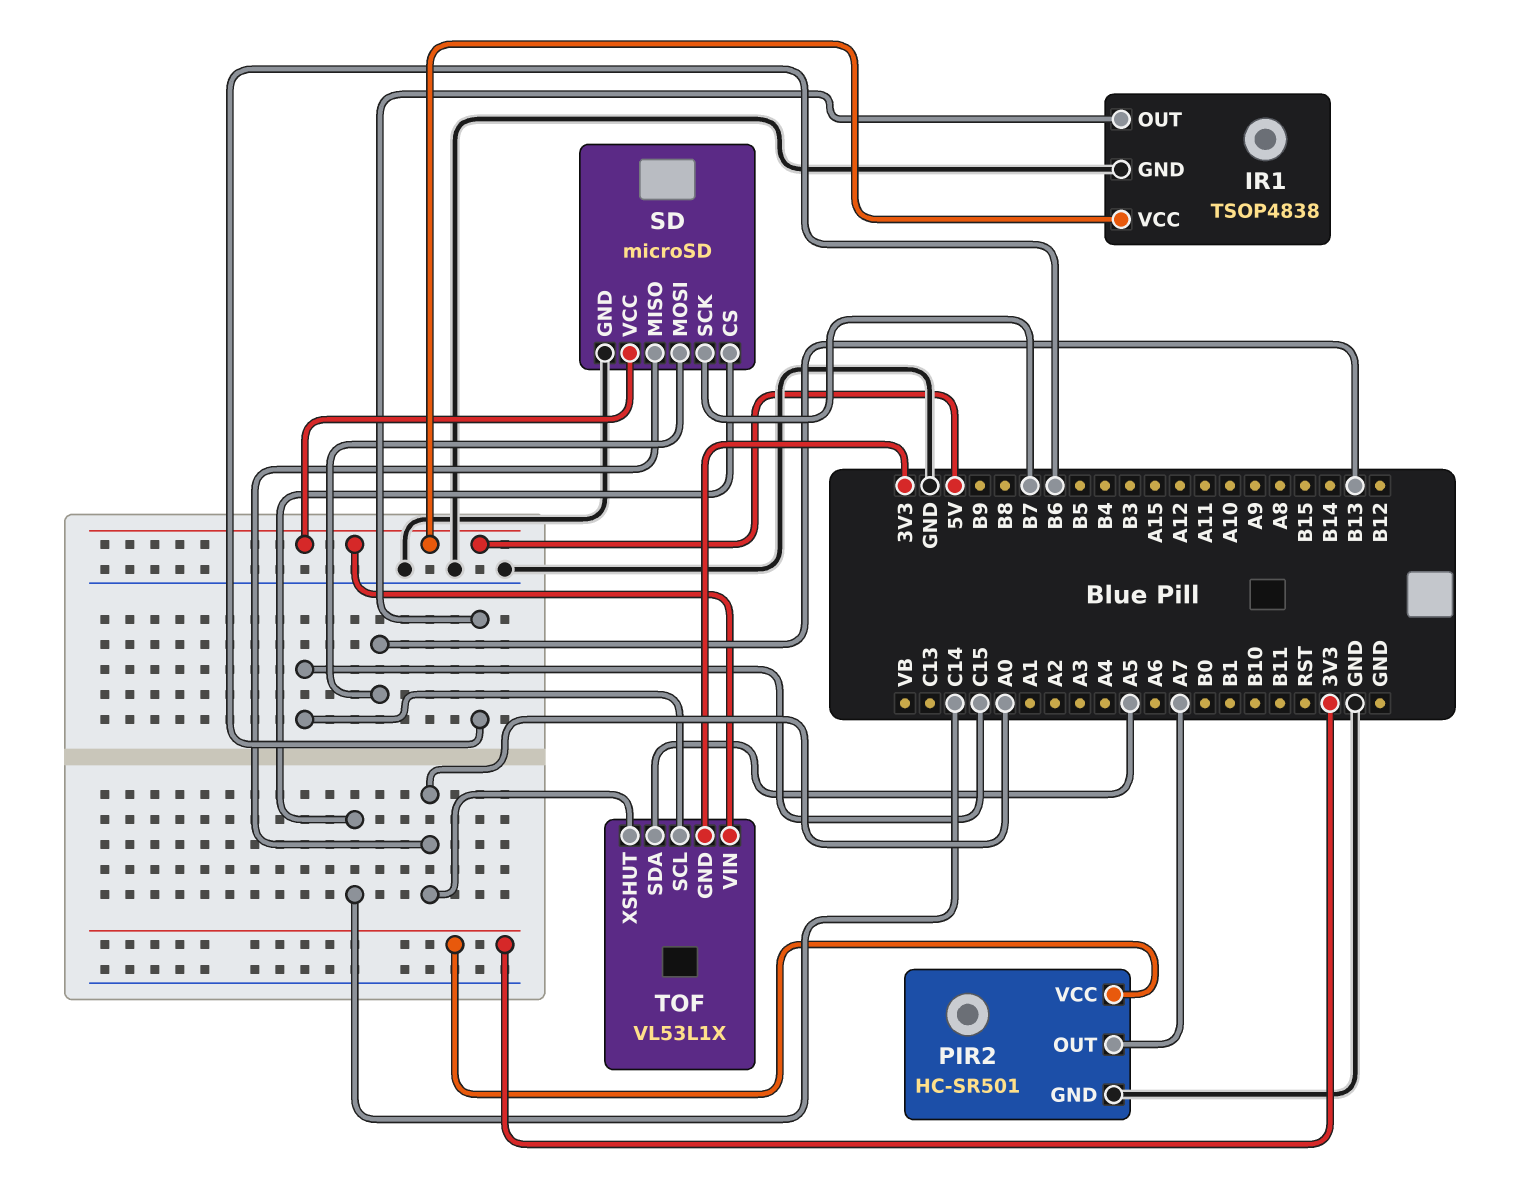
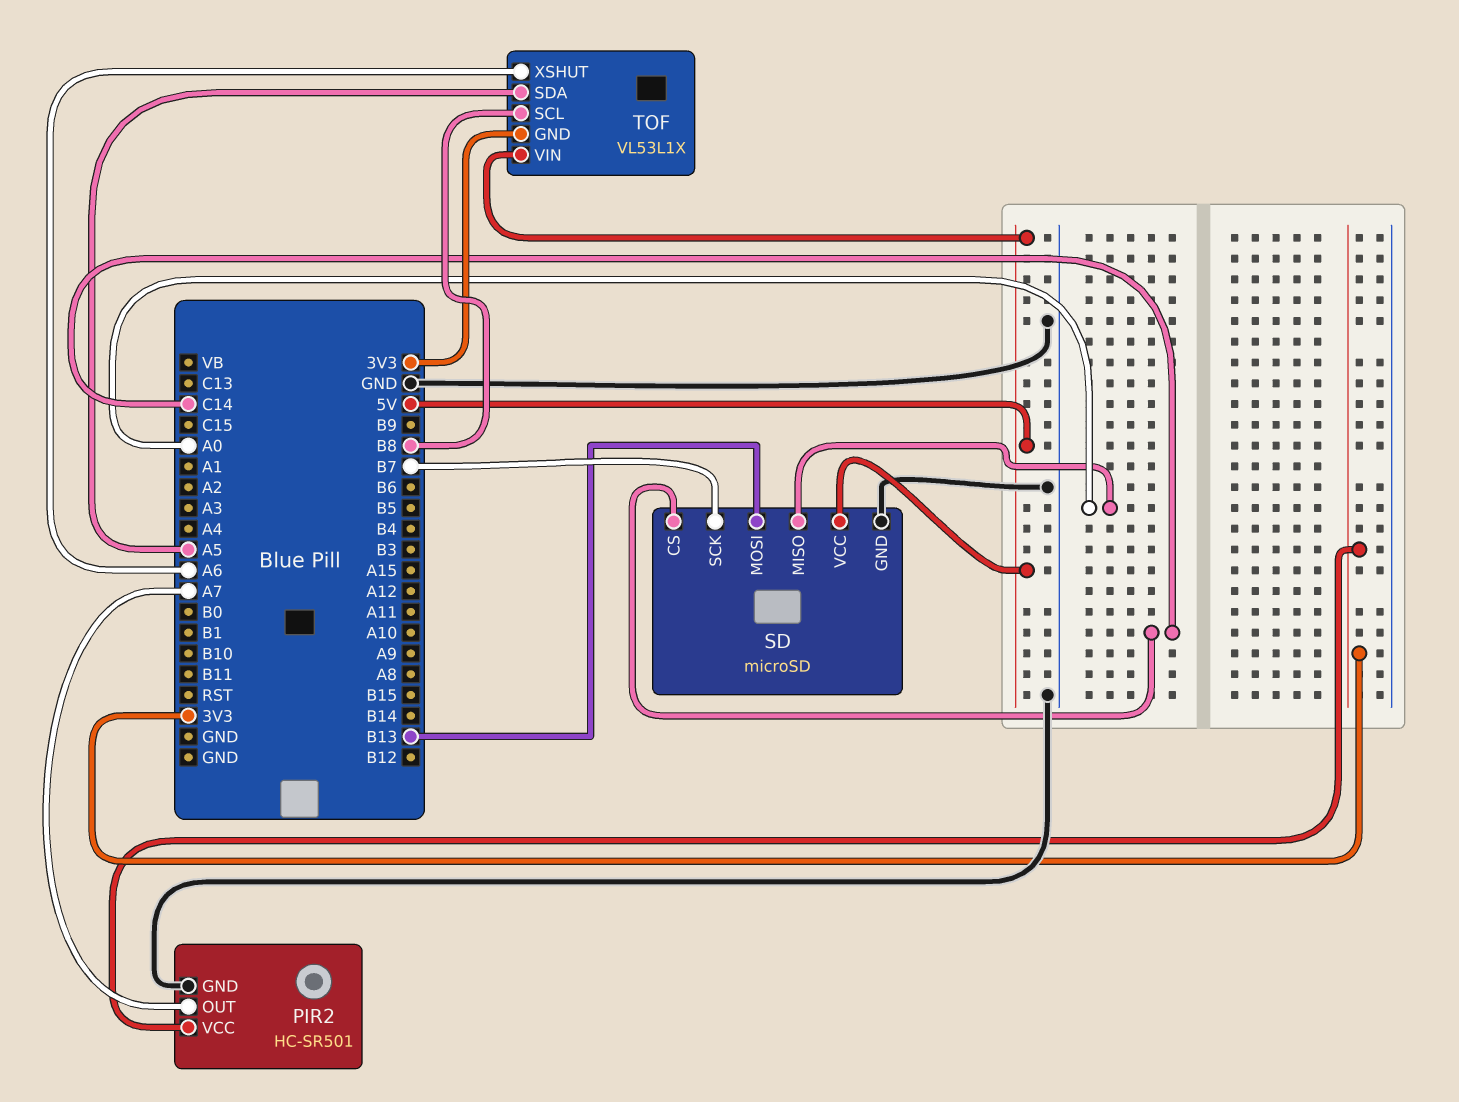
IR1: TSOP4838 -> none
IR1 pin GND: GND -> none
IR1 pin OUT: B6 -> none
IR1 pin VCC: 5V -> none
TOF pin SCL: C15 -> B8
TOF pin XSHUT: A0 -> A6

